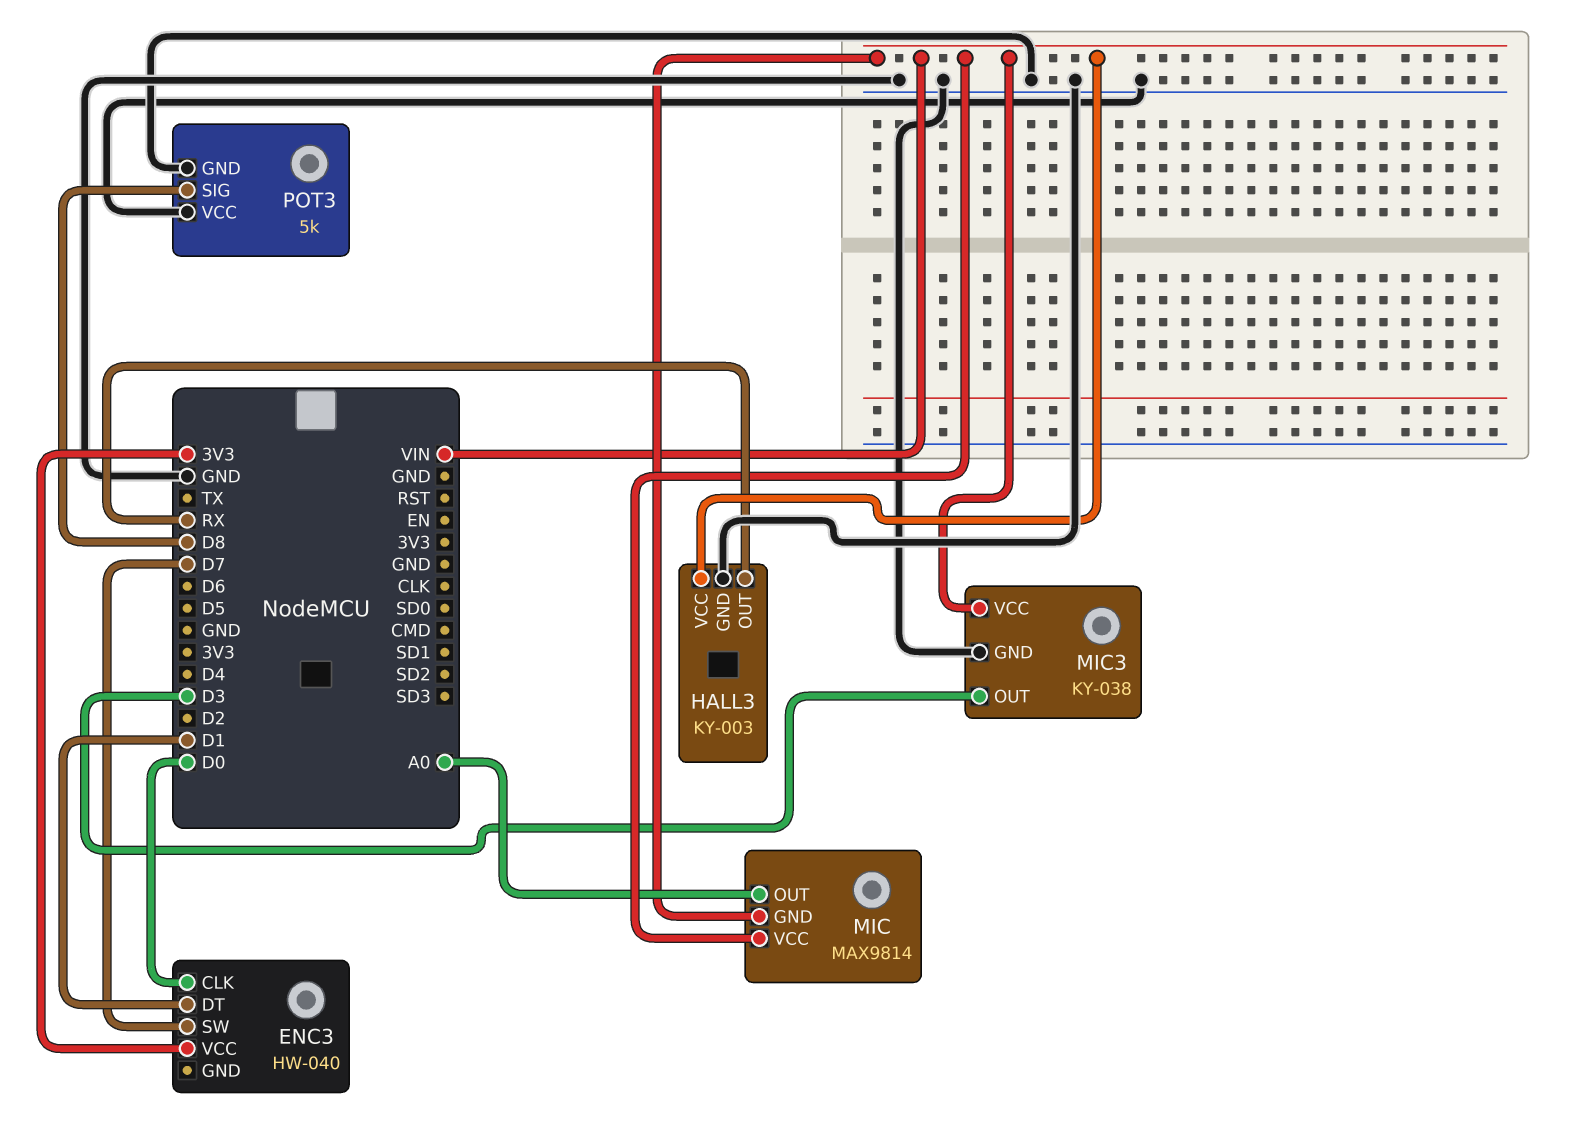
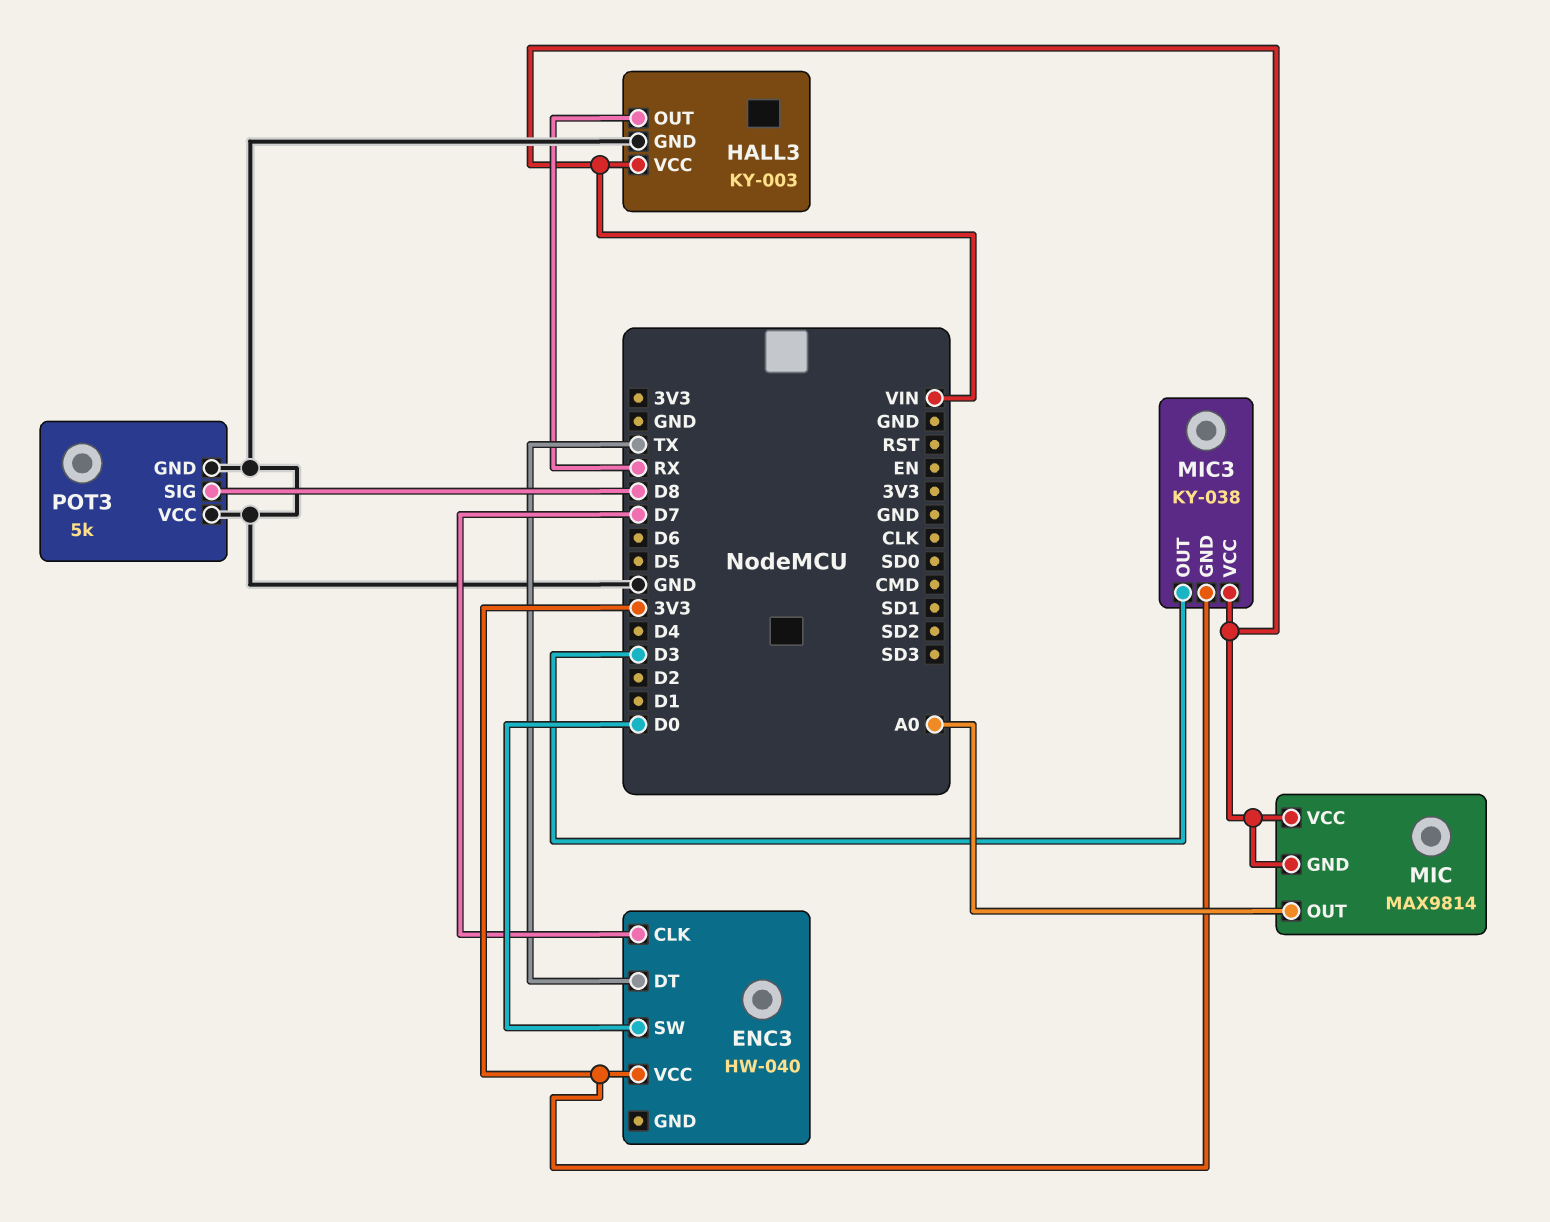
ENC3 pin CLK: D0 -> D7
ENC3 pin DT: D1 -> TX
ENC3 pin SW: D7 -> D0
MIC3 pin GND: GND -> 3V3

